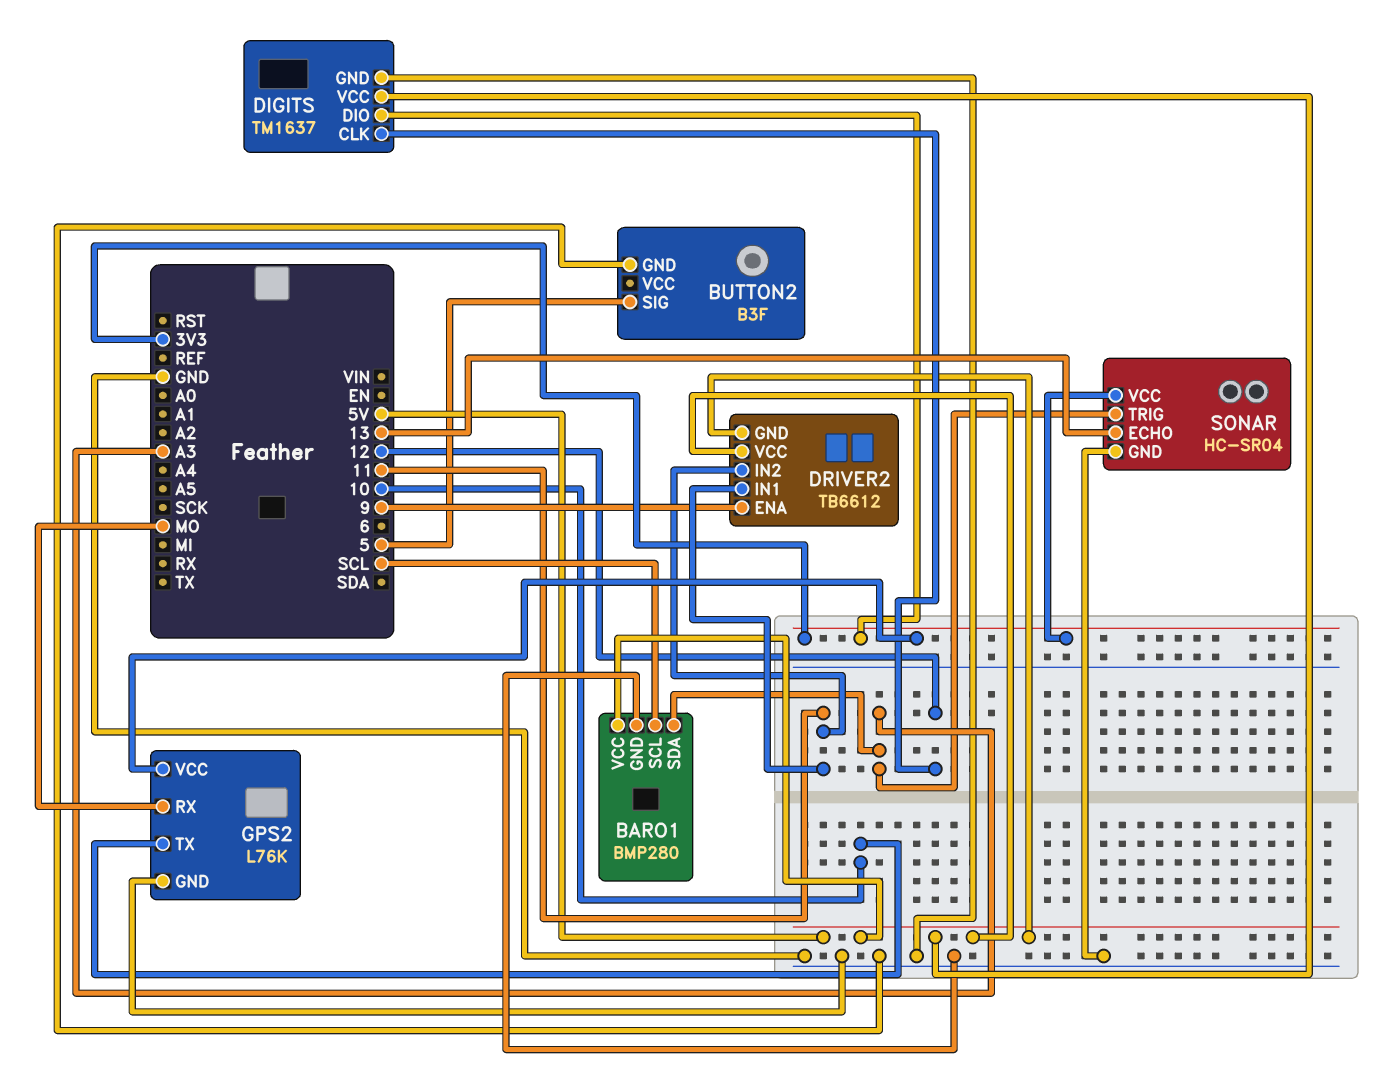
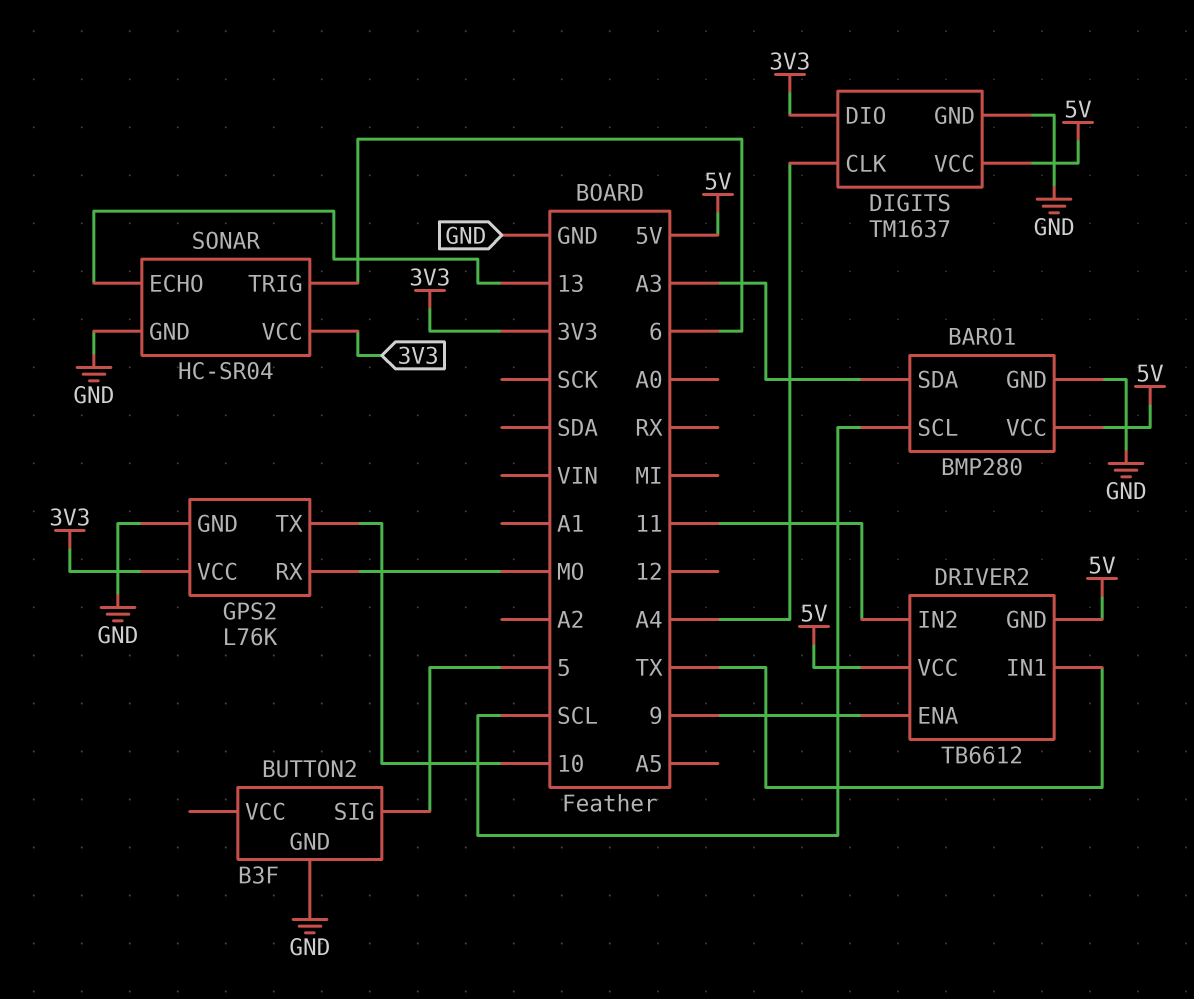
DIGITS pin CLK: 12 -> A4
DRIVER2 pin IN1: 11 -> TX
SONAR pin TRIG: A3 -> 6

